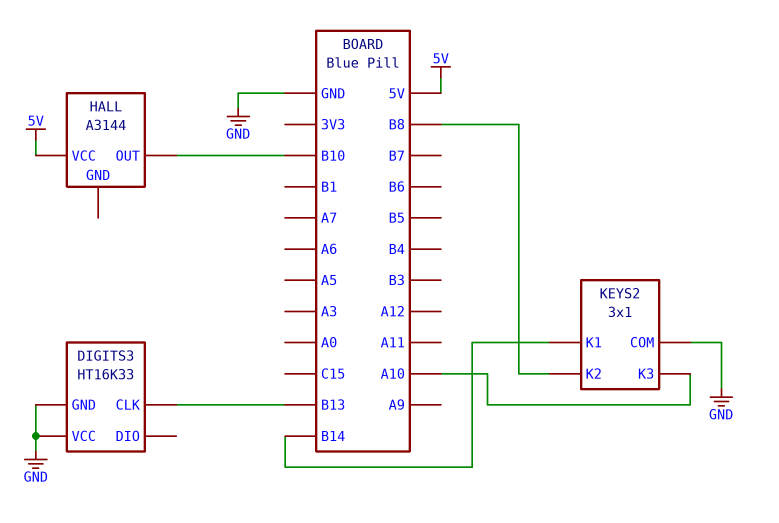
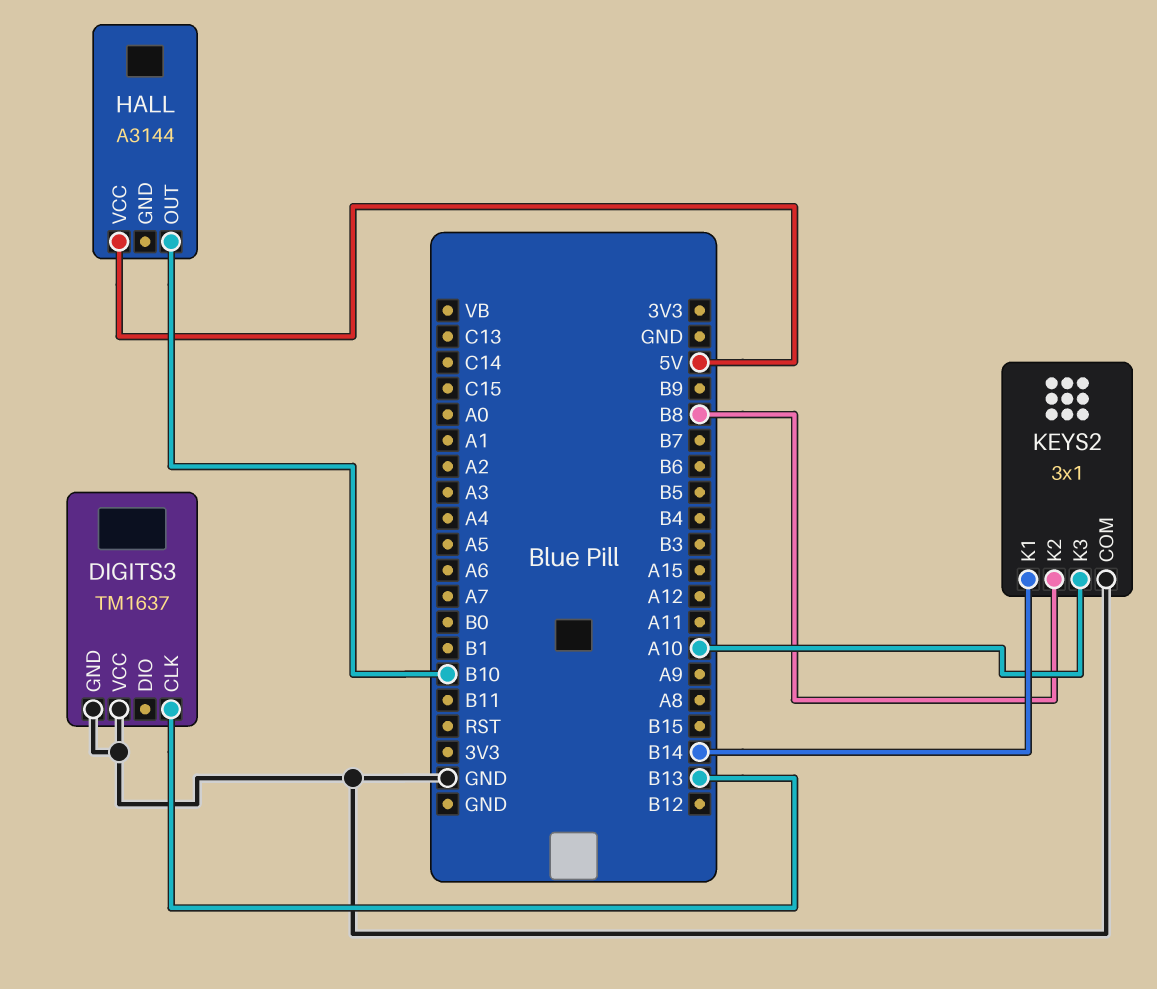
DIGITS3: HT16K33 -> TM1637

